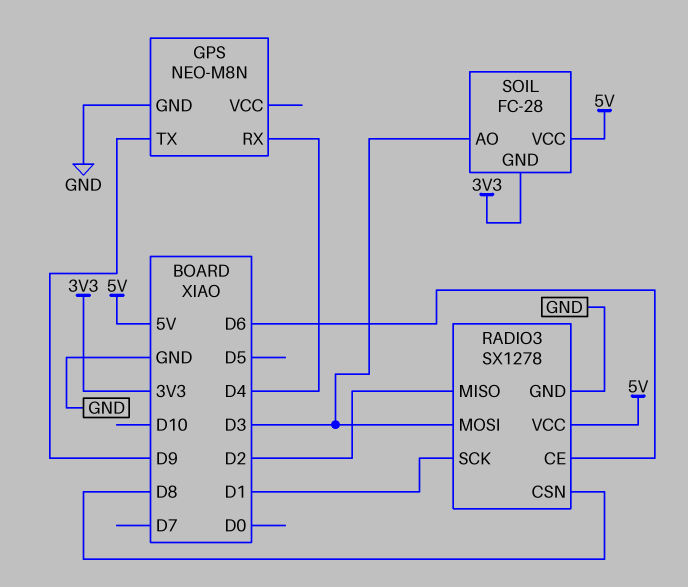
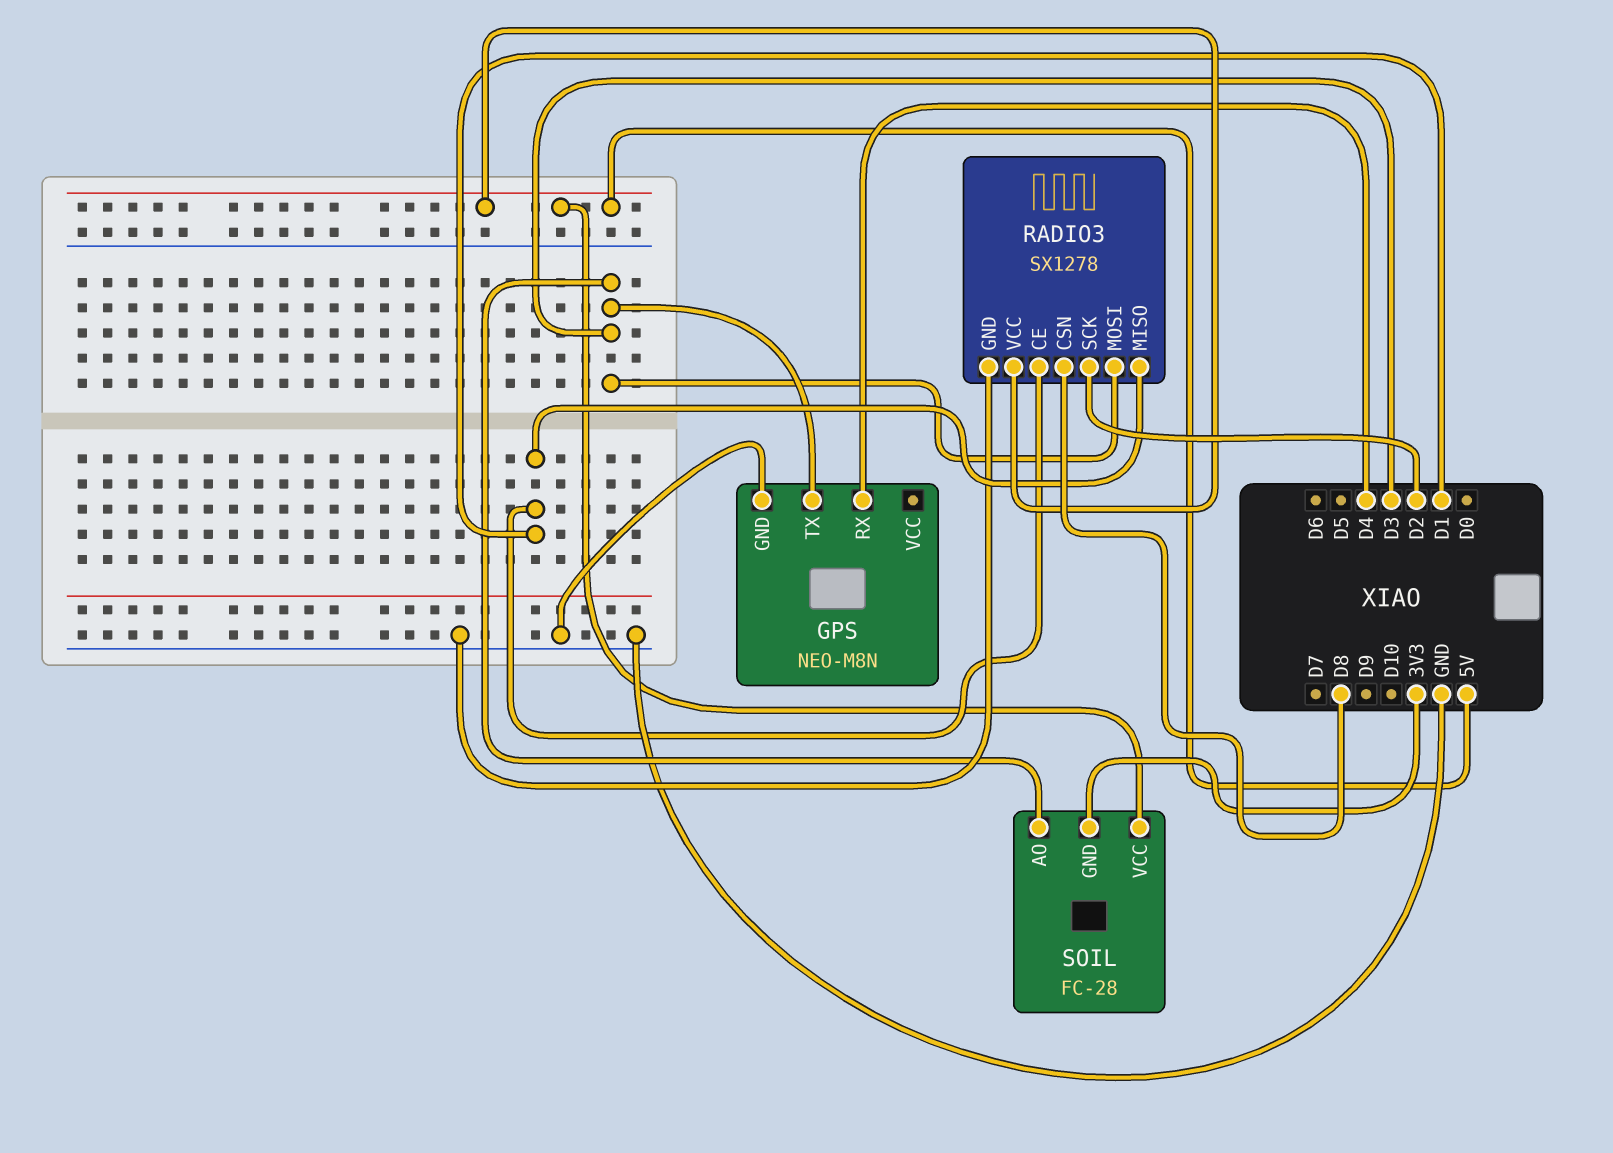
GPS pin TX: D9 -> D3
RADIO3 pin CE: D6 -> D1
RADIO3 pin MISO: D2 -> D1
RADIO3 pin SCK: D1 -> D2

